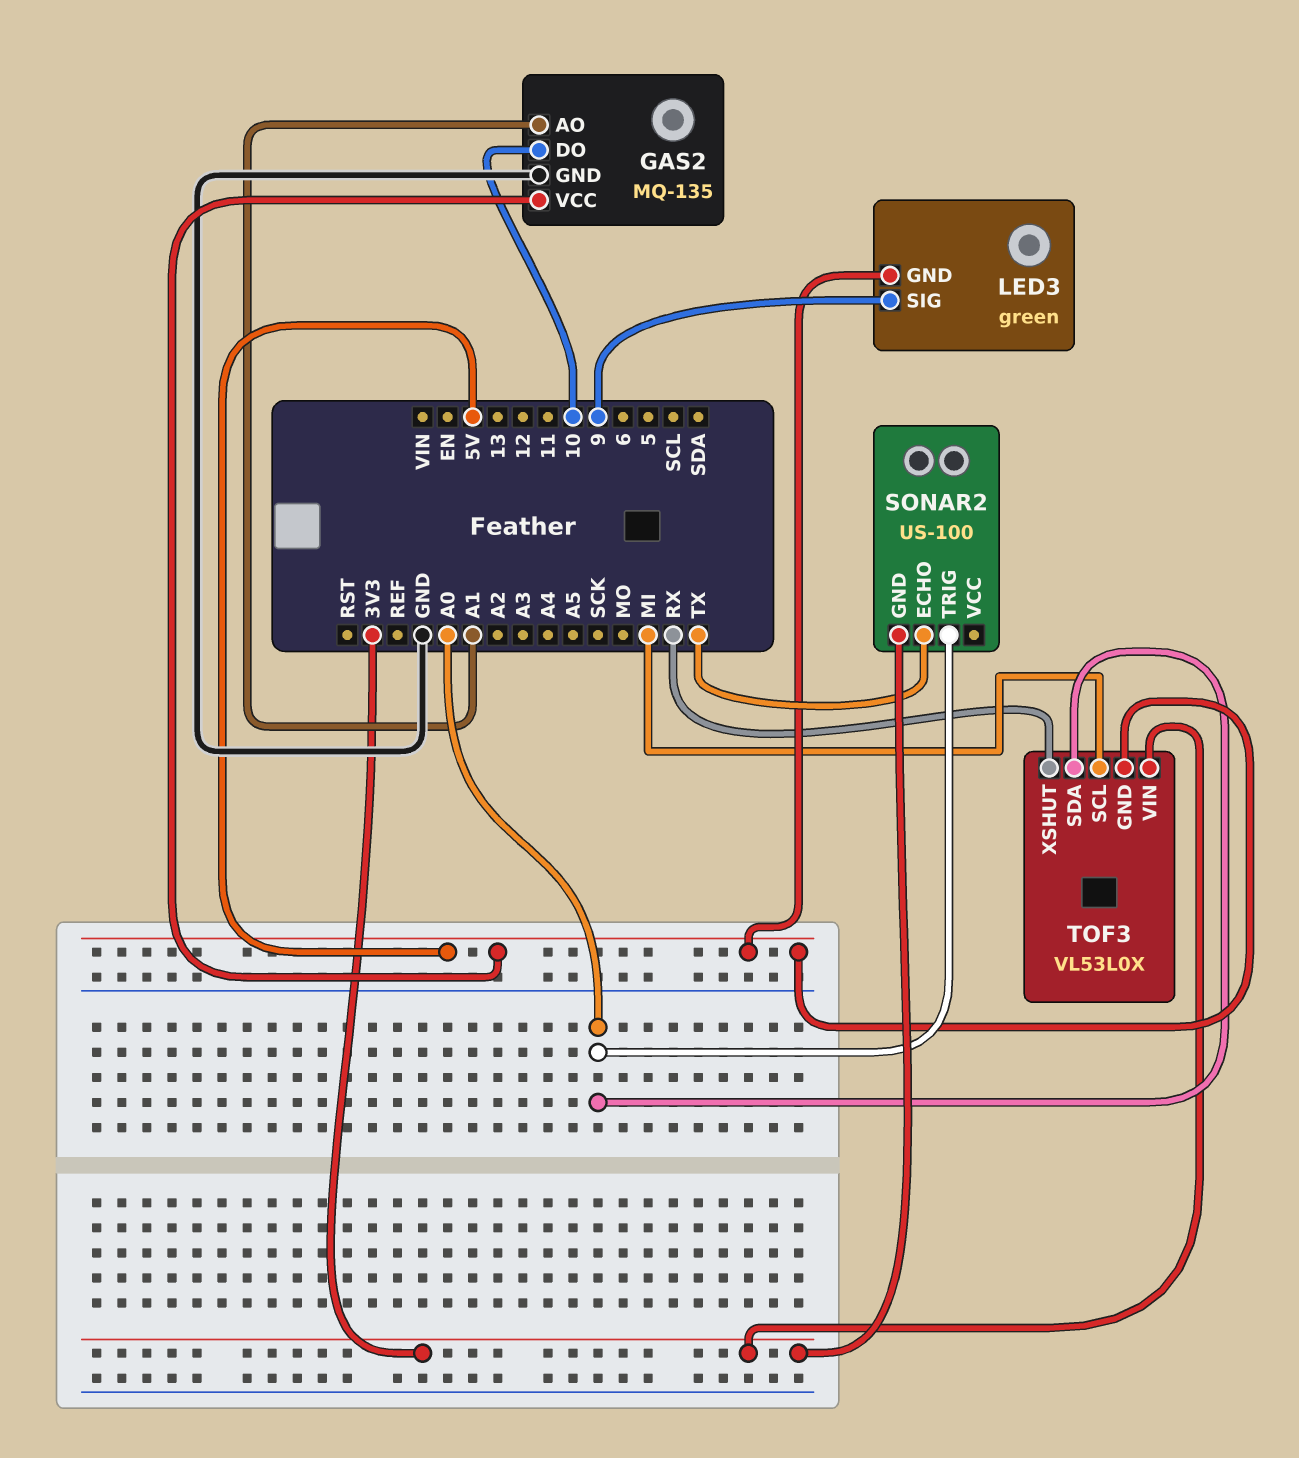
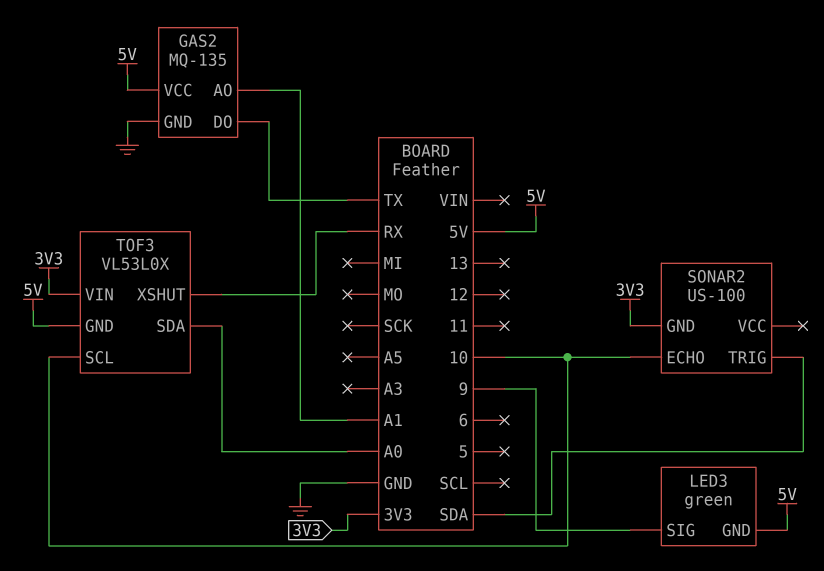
GAS2 pin DO: 10 -> TX
SONAR2 pin ECHO: TX -> 10
SONAR2 pin TRIG: A0 -> SDA
TOF3 pin SCL: MI -> 10

